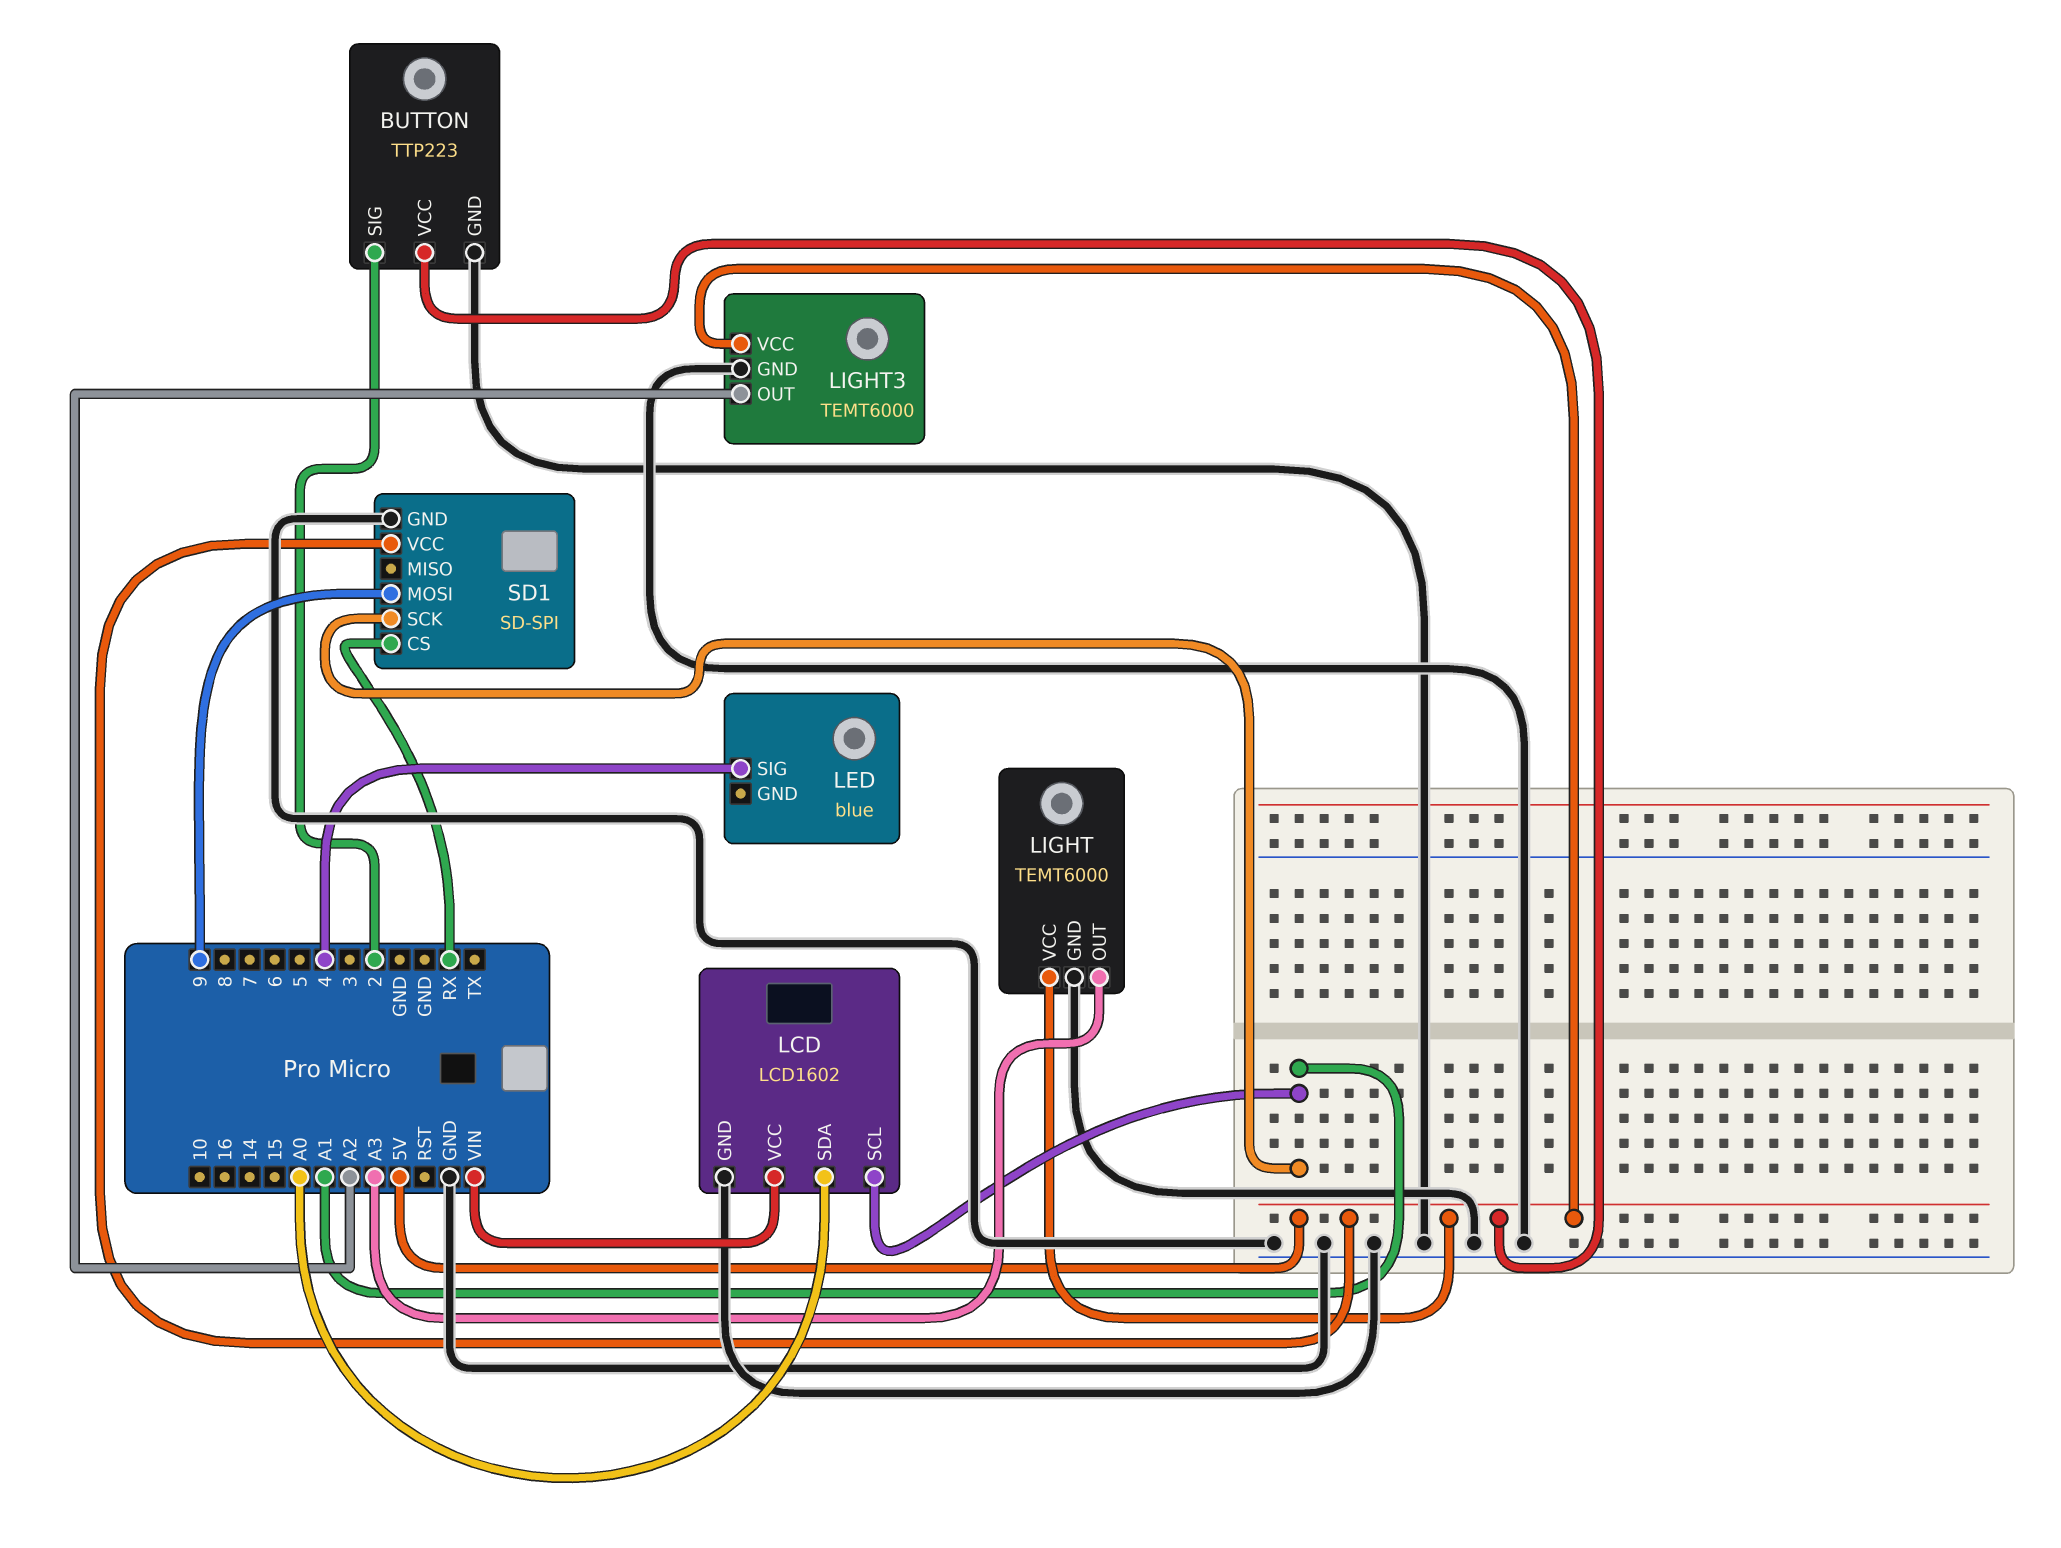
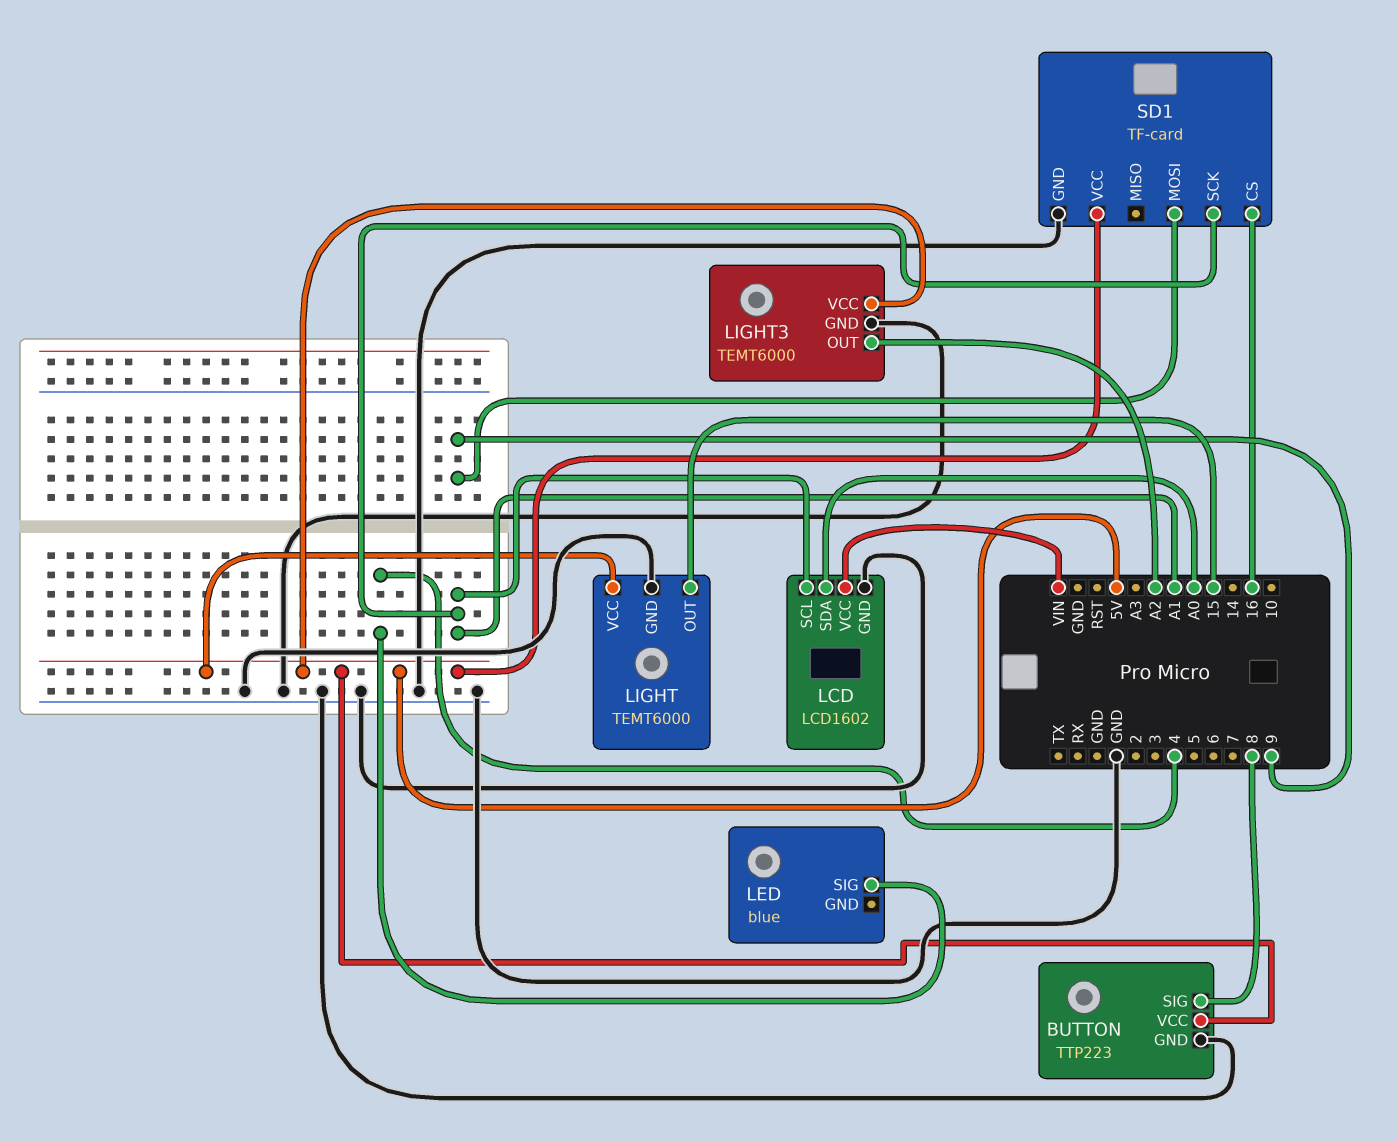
BUTTON pin SIG: 2 -> 8
LIGHT pin OUT: A3 -> 15
SD1: SD-SPI -> TF-card
SD1 pin CS: RX -> 16

